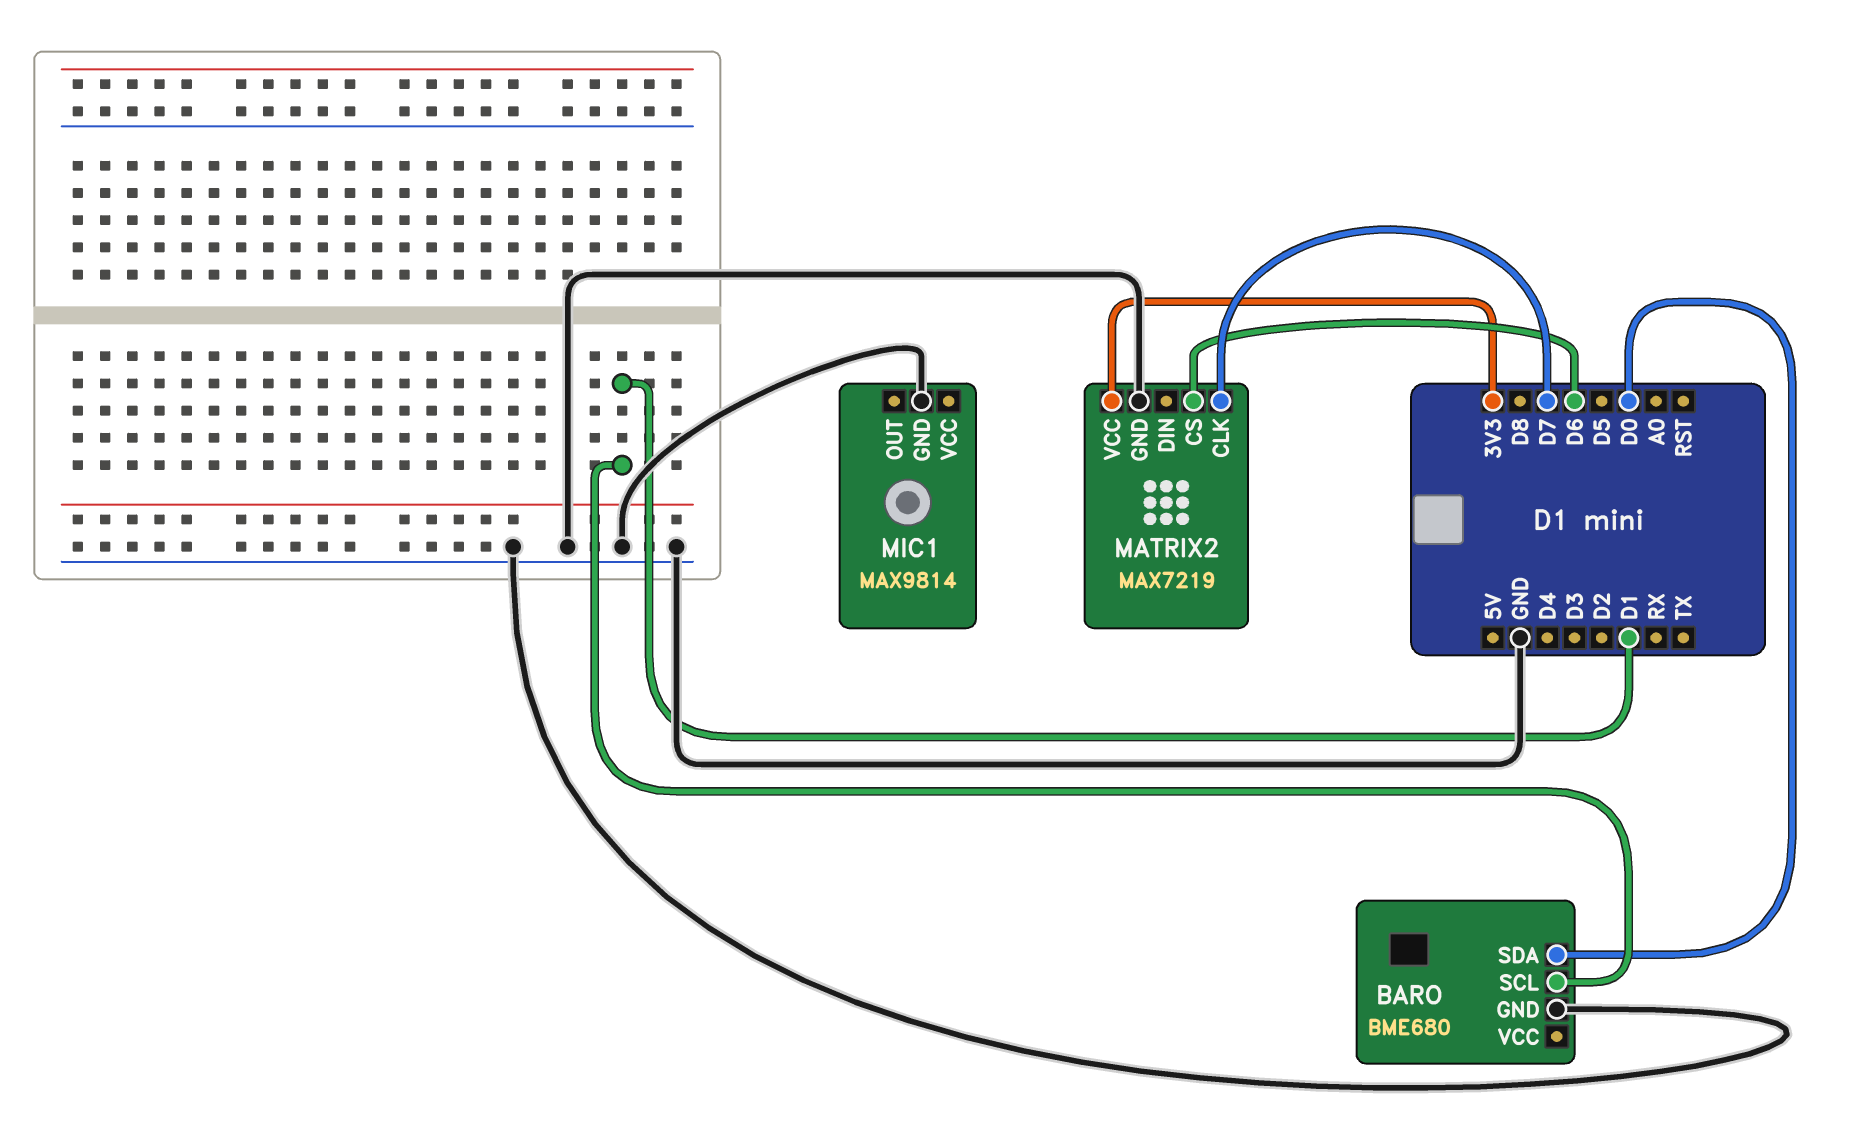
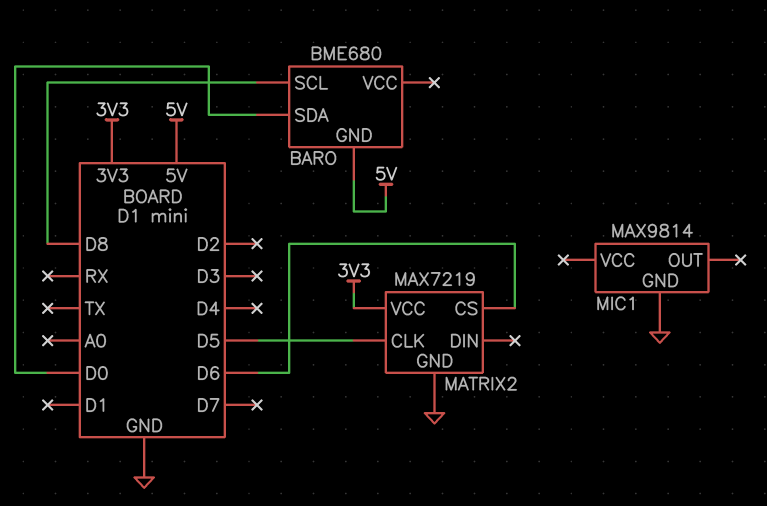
BARO pin GND: GND -> 5V
BARO pin SCL: D1 -> D8
MATRIX2 pin CLK: D7 -> D5

